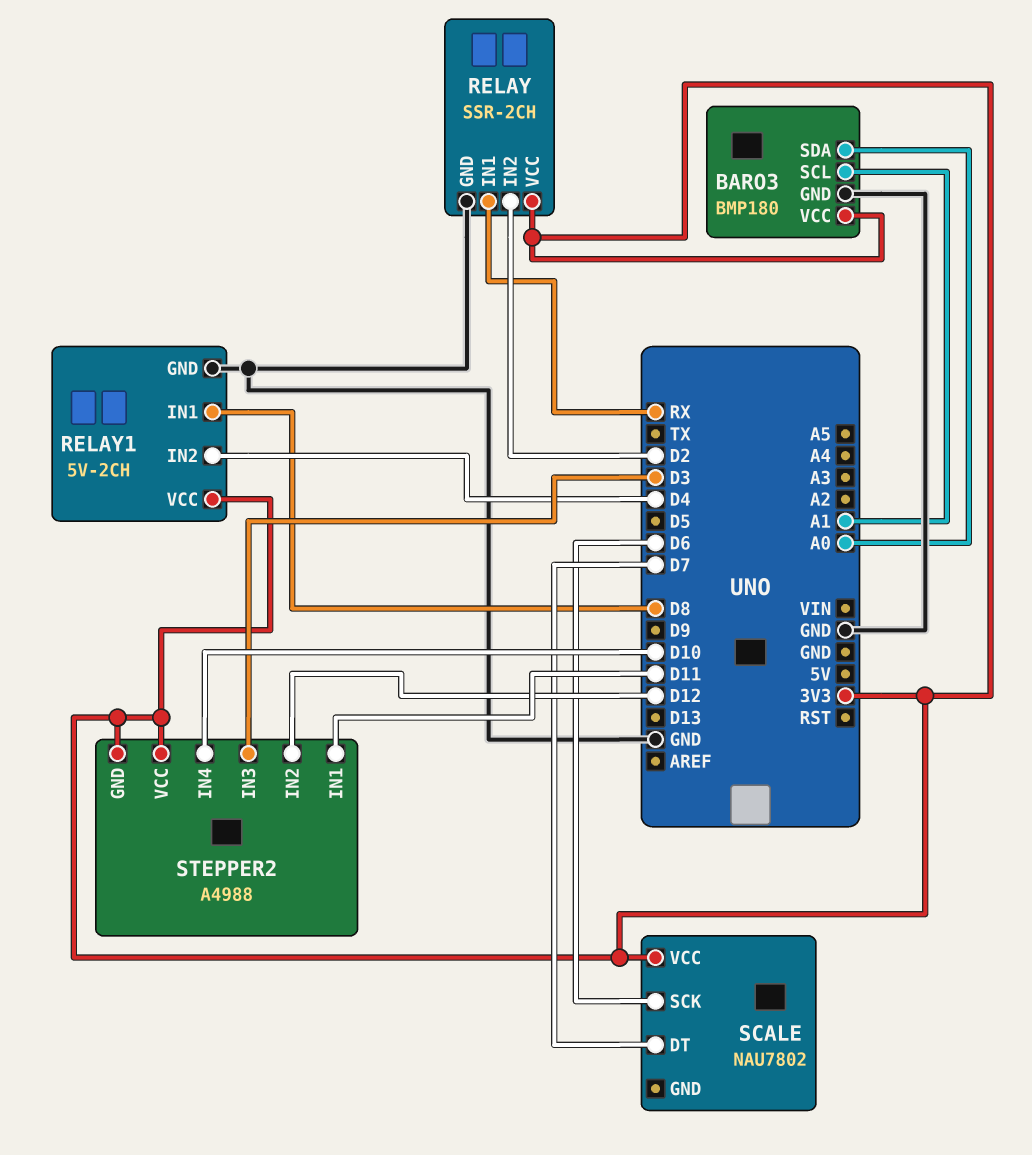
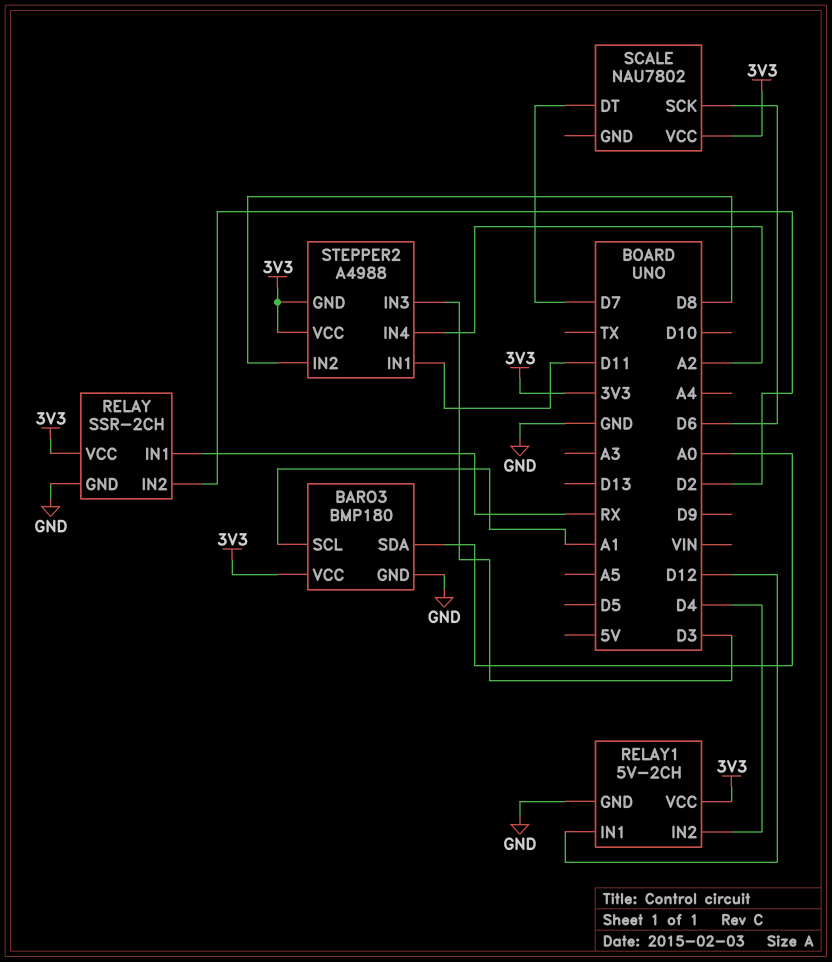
RELAY1 pin IN1: D8 -> D12
STEPPER2 pin IN2: D12 -> D8
STEPPER2 pin IN4: D10 -> A2

